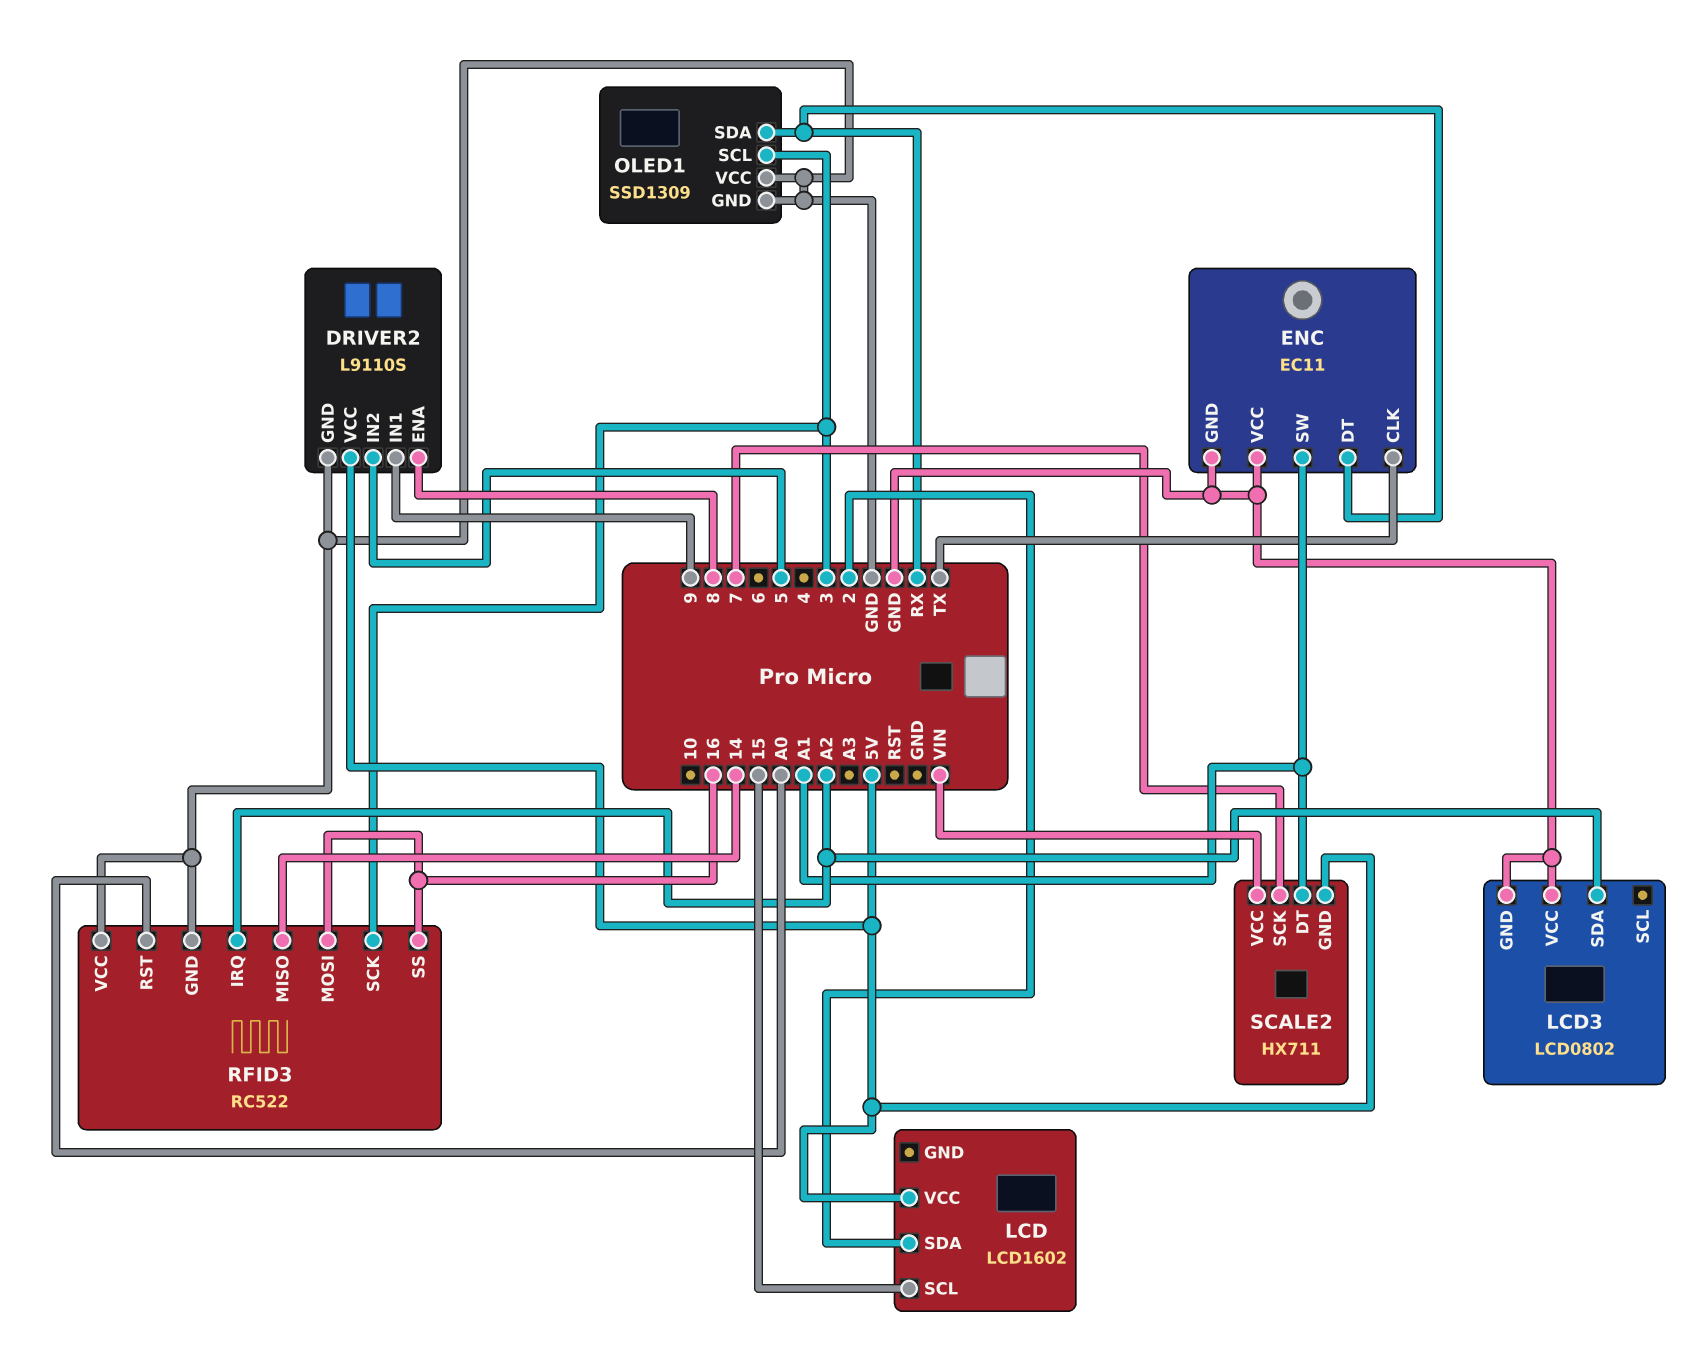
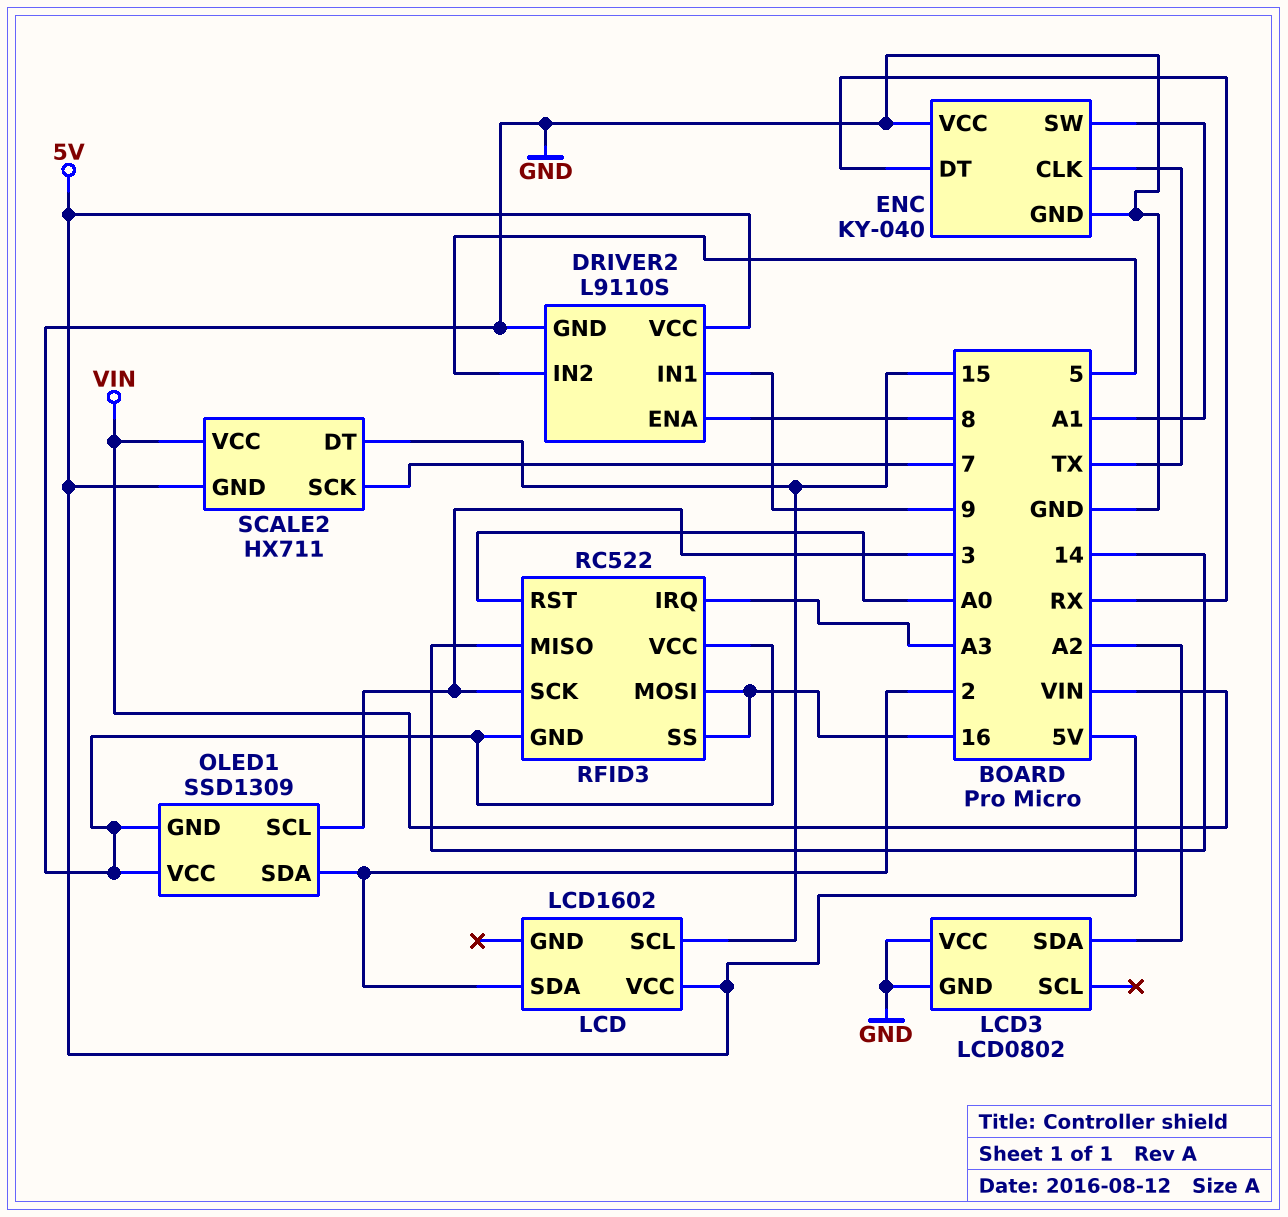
ENC: EC11 -> KY-040
OLED1 pin SDA: RX -> 2
RFID3 pin IRQ: A2 -> A3
SCALE2 pin DT: A1 -> 15

